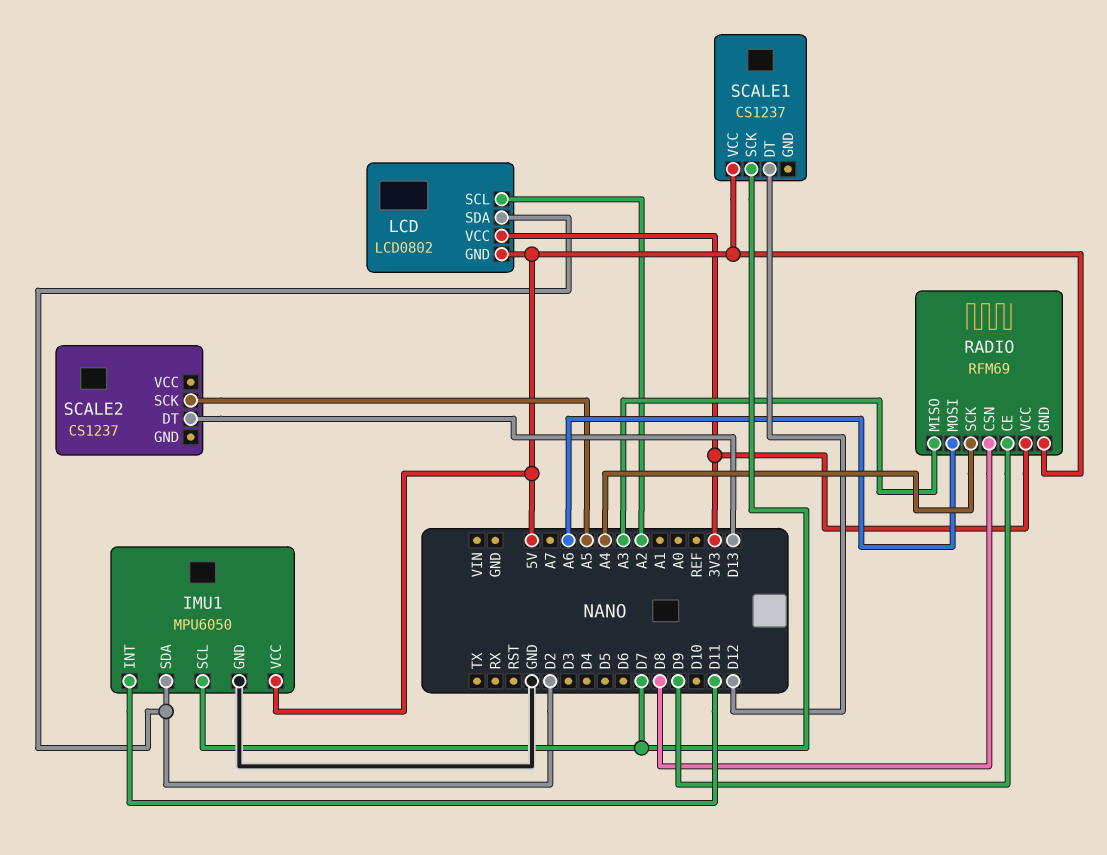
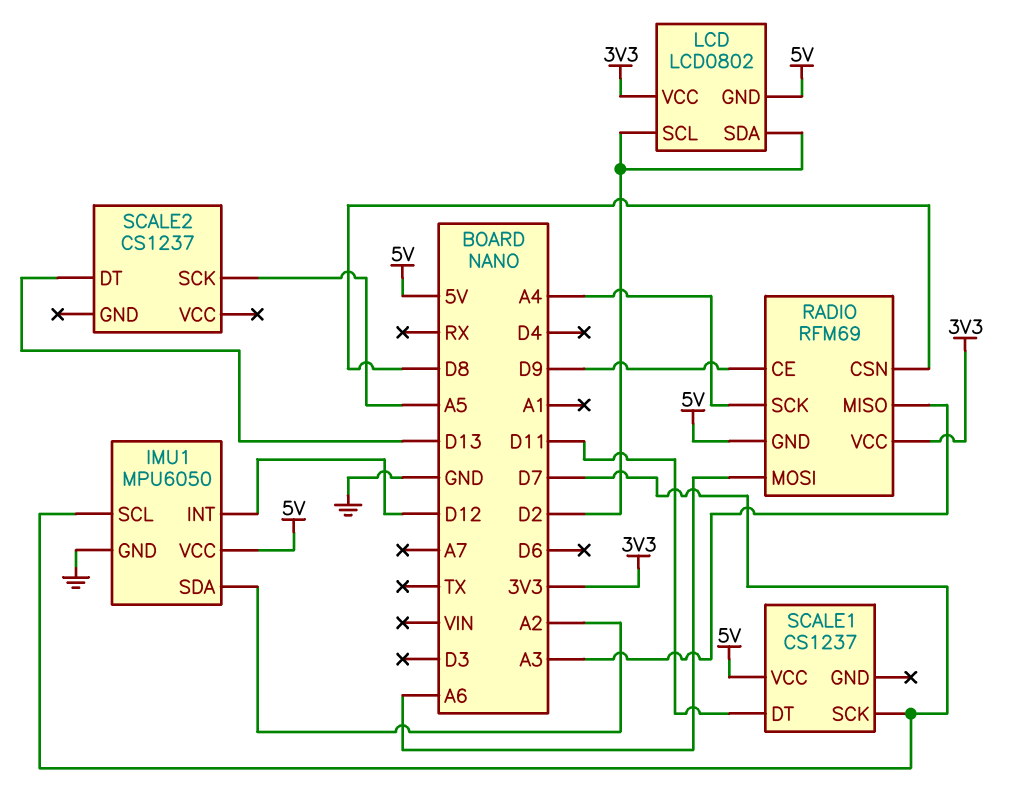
IMU1 pin INT: D11 -> D12
IMU1 pin SDA: D2 -> A2
LCD pin SCL: A2 -> D2
SCALE1 pin DT: D12 -> D11

